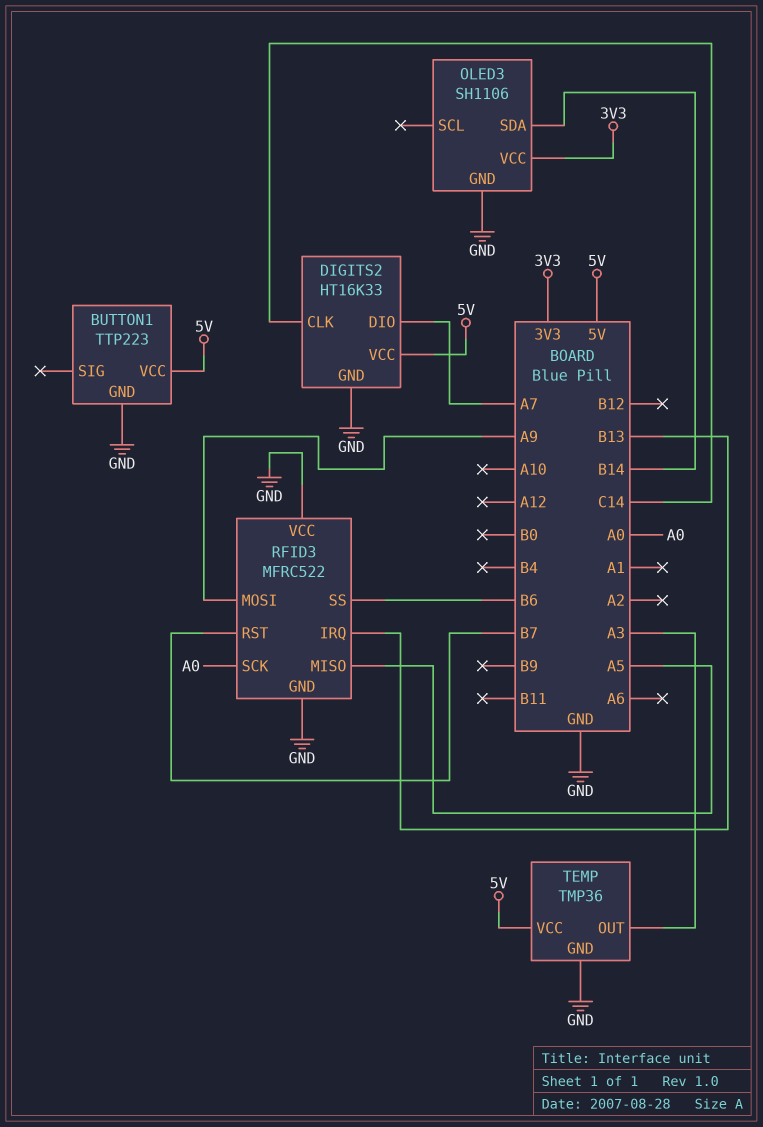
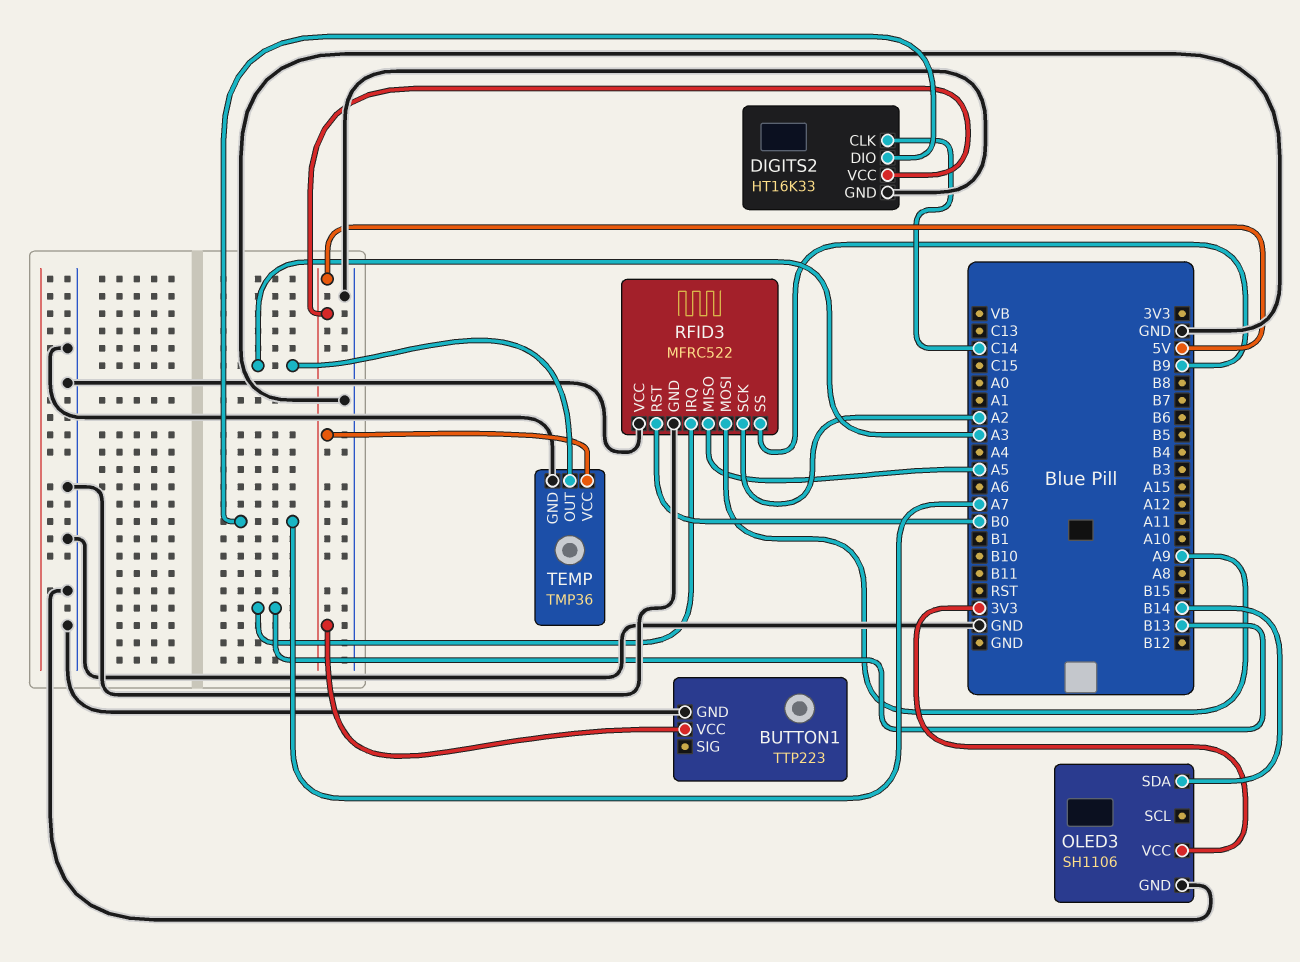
RFID3 pin RST: B7 -> B0
RFID3 pin SCK: A0 -> A2
RFID3 pin SS: B6 -> B9

